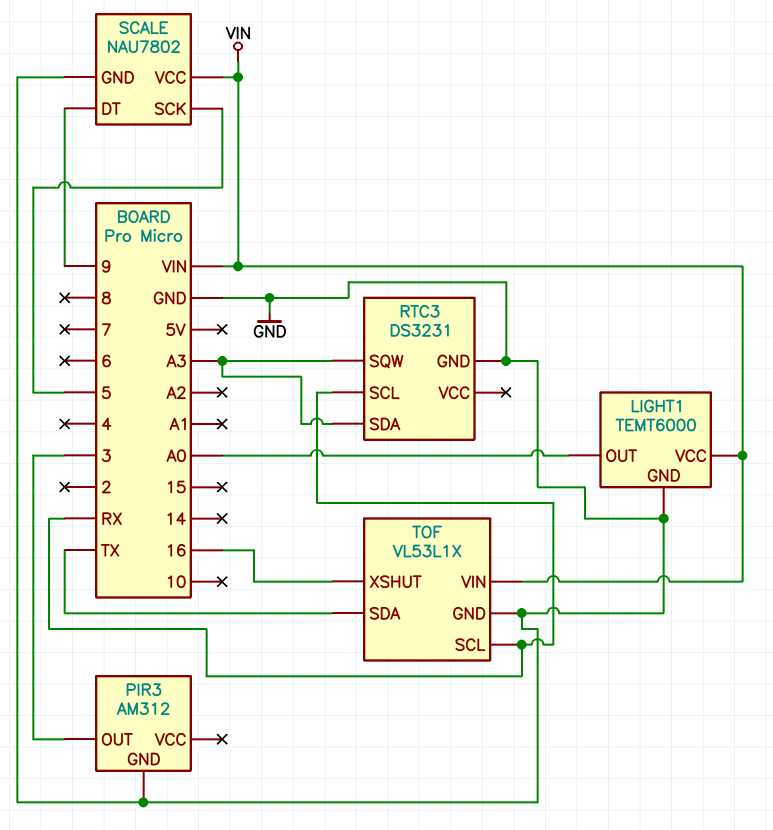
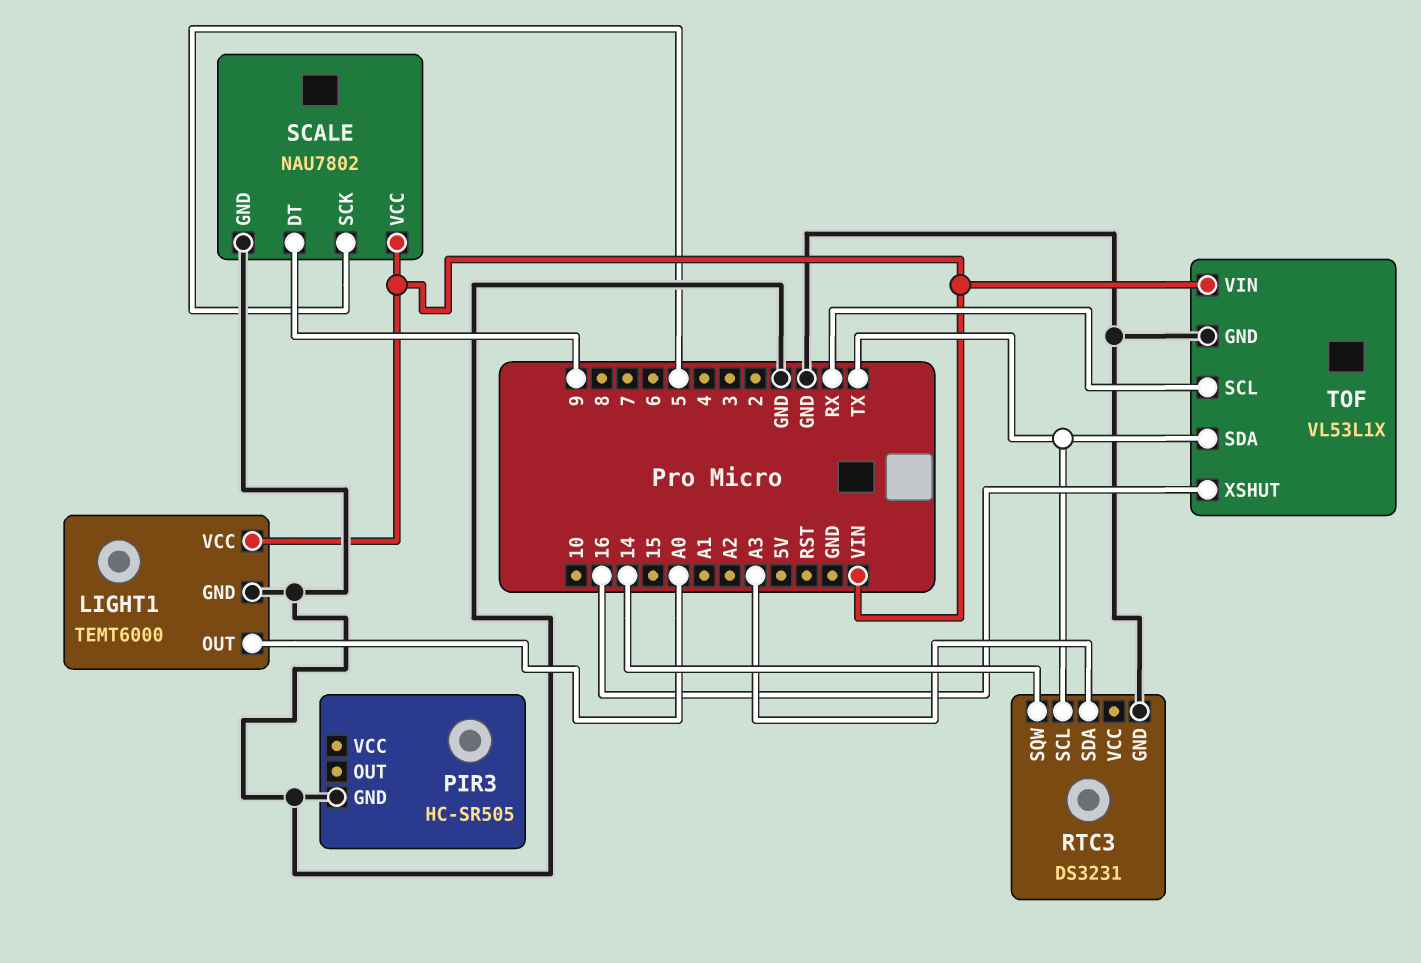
PIR3: AM312 -> HC-SR505
PIR3 pin OUT: 3 -> none
RTC3 pin SCL: RX -> TX
RTC3 pin SQW: A3 -> 14

